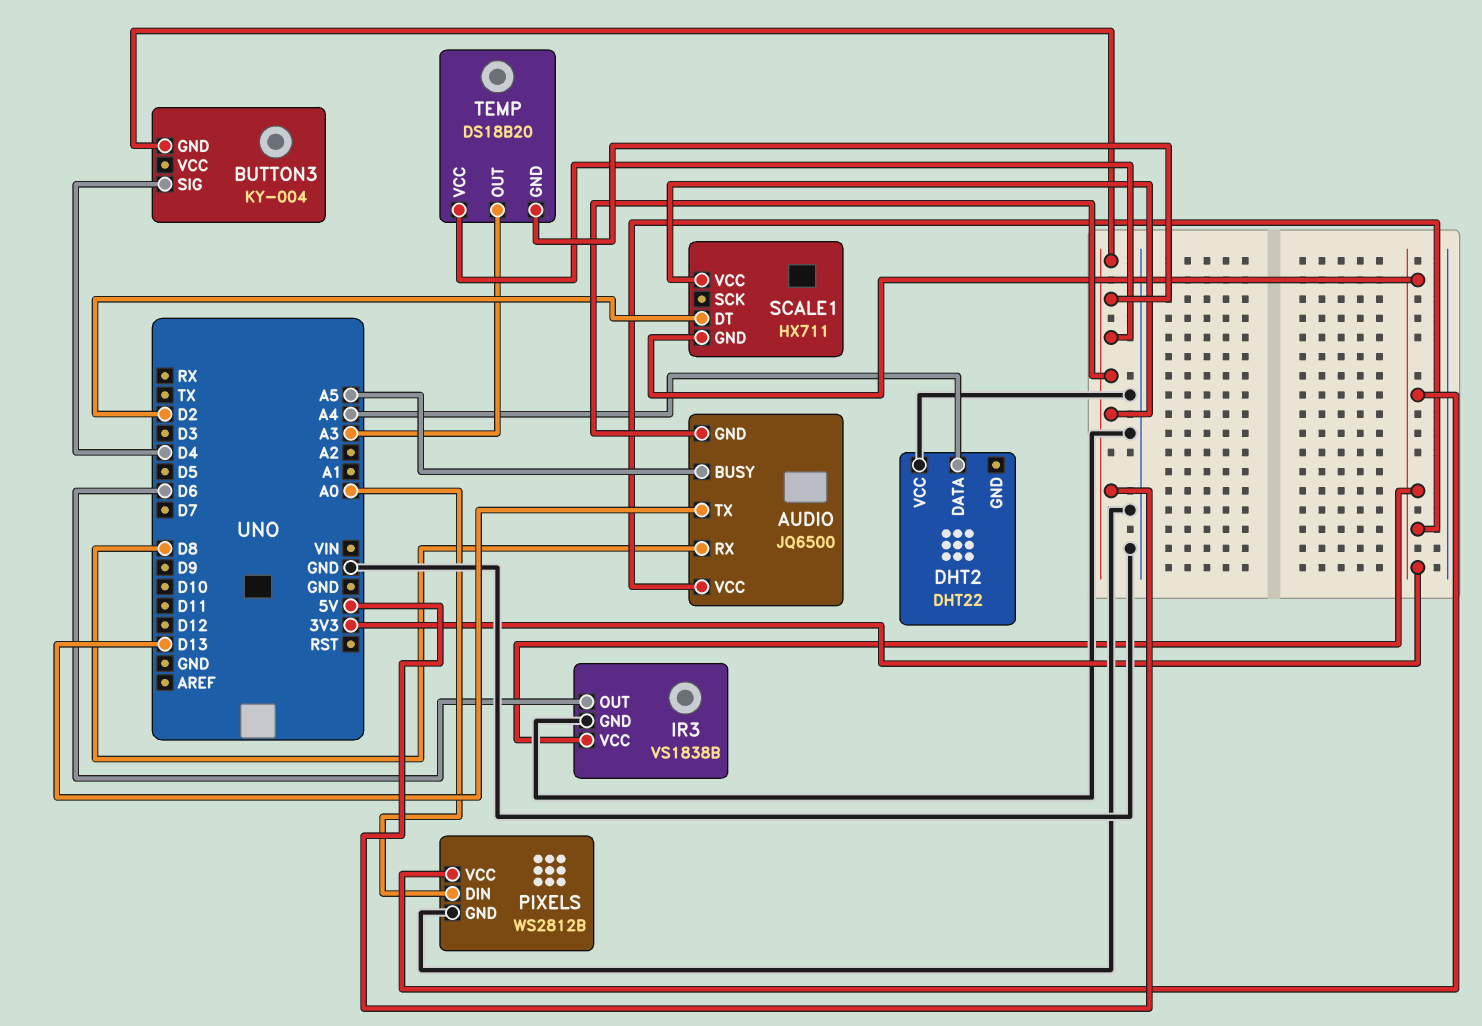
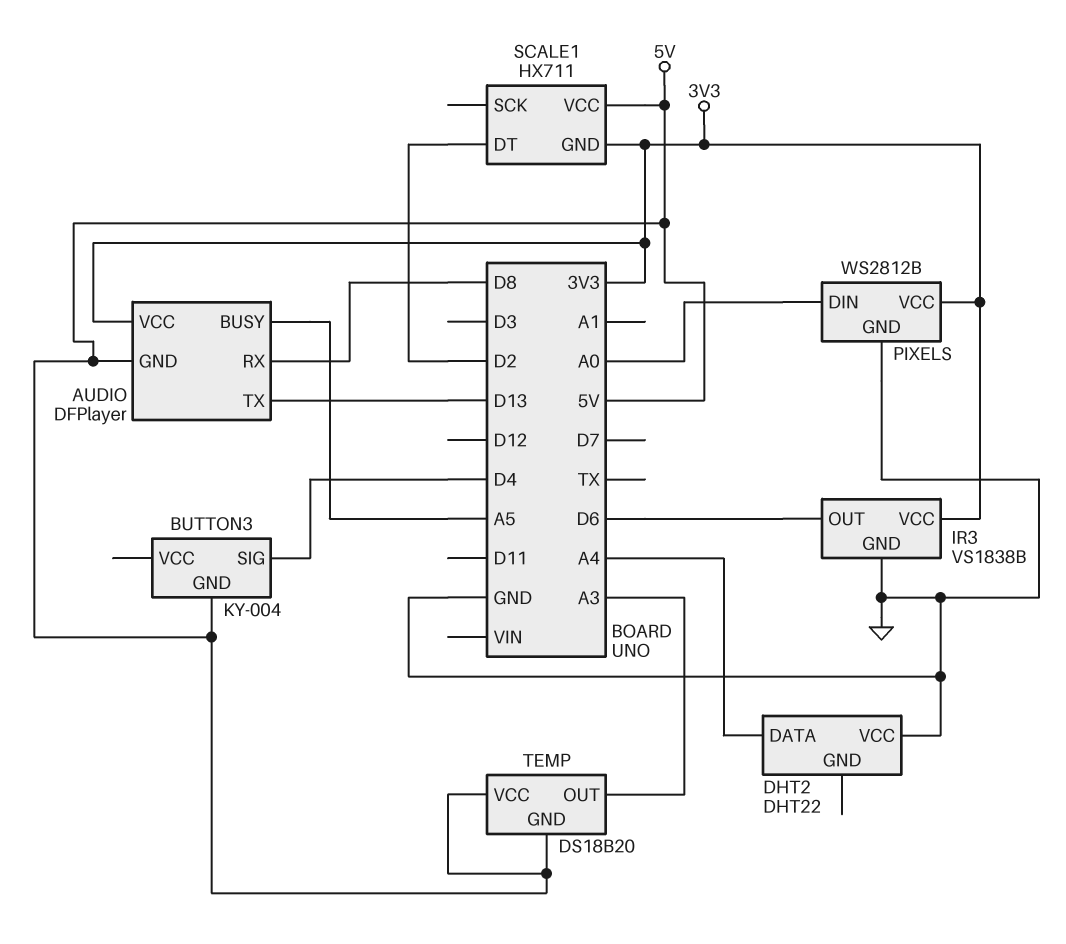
AUDIO: JQ6500 -> DFPlayer

